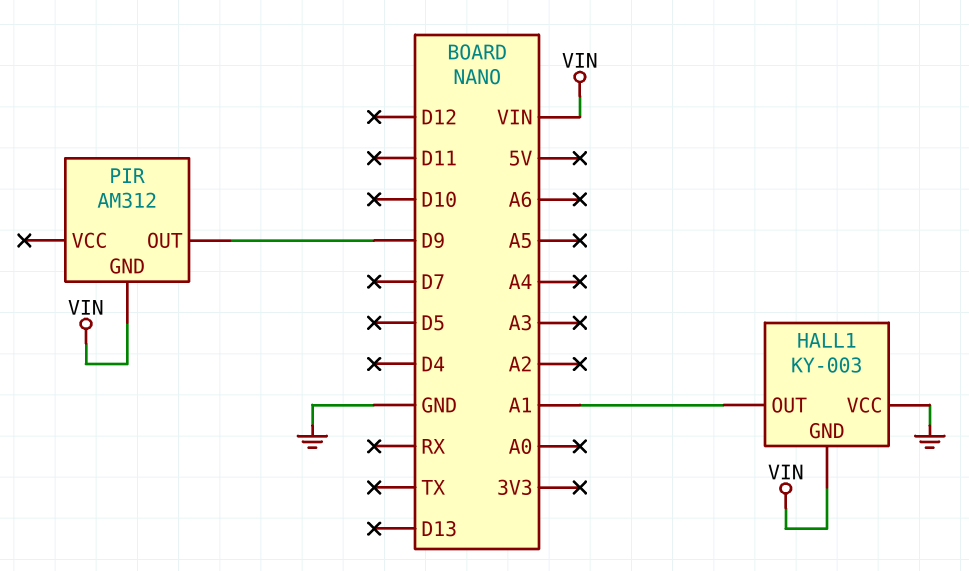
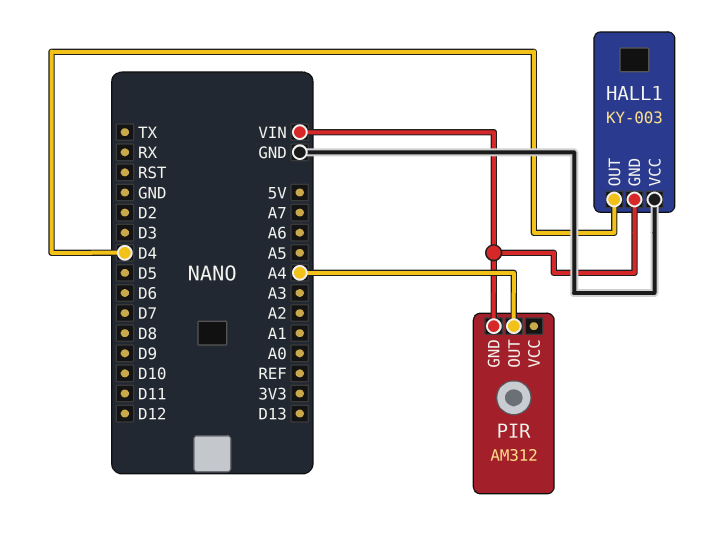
HALL1 pin OUT: A1 -> D4
PIR pin OUT: D9 -> A4

